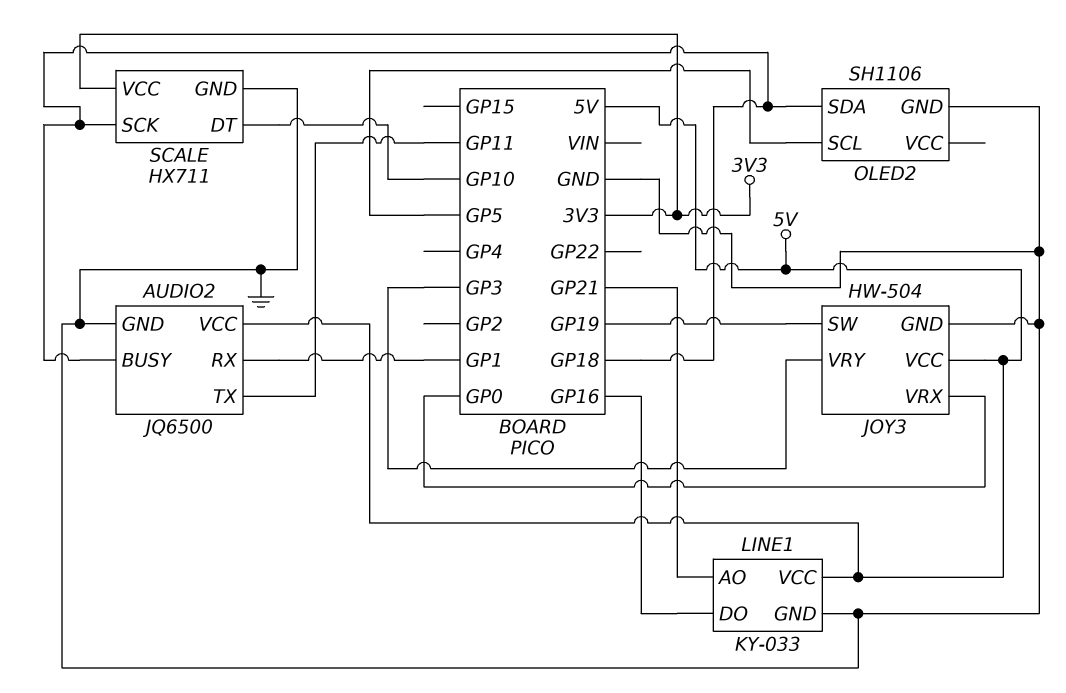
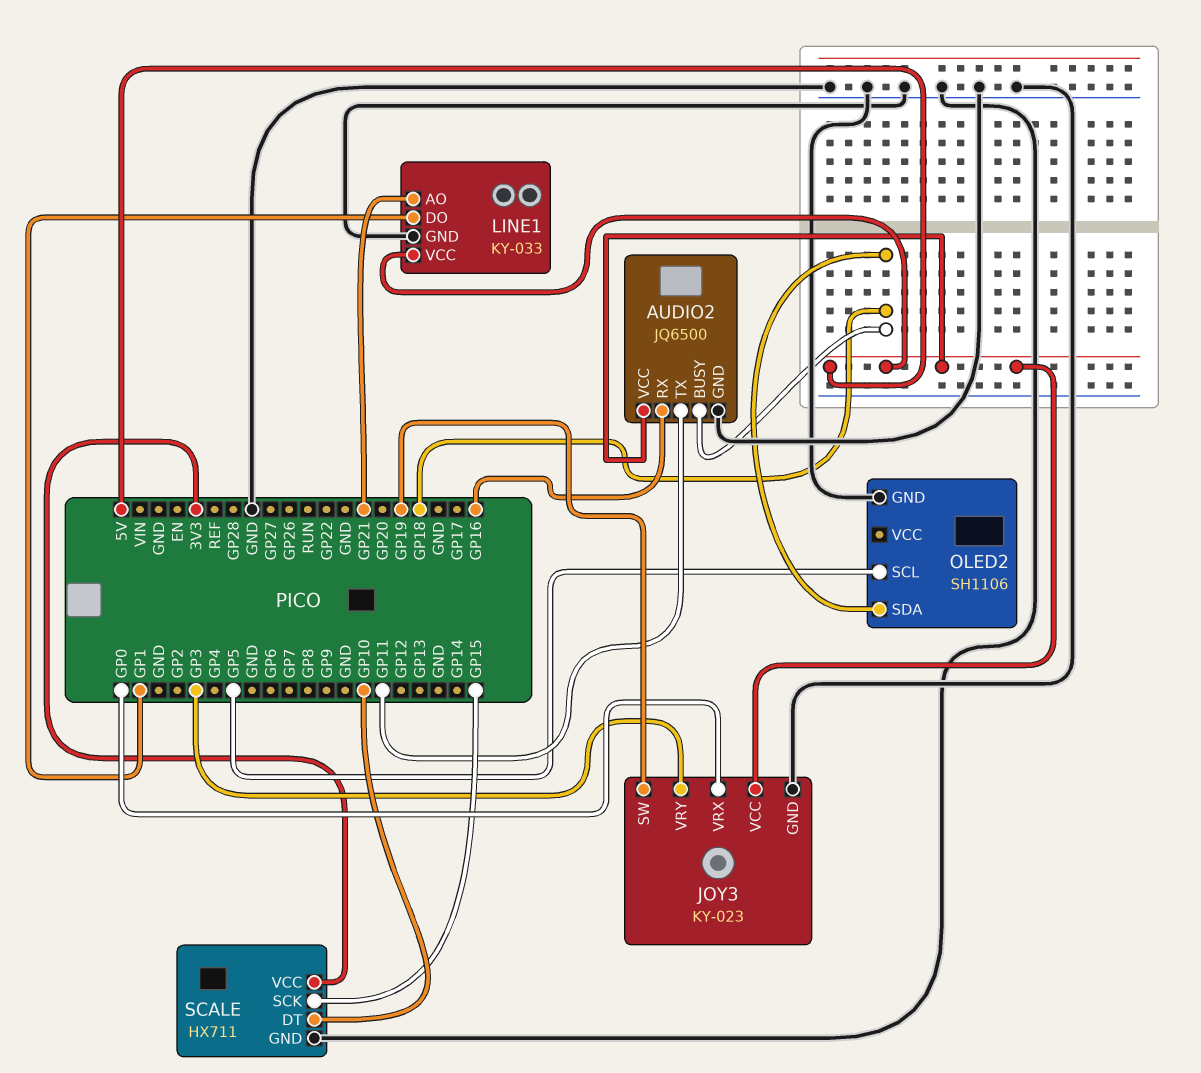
AUDIO2 pin RX: GP1 -> GP16
JOY3: HW-504 -> KY-023
LINE1 pin DO: GP16 -> GP1
SCALE pin SCK: GP18 -> GP15

